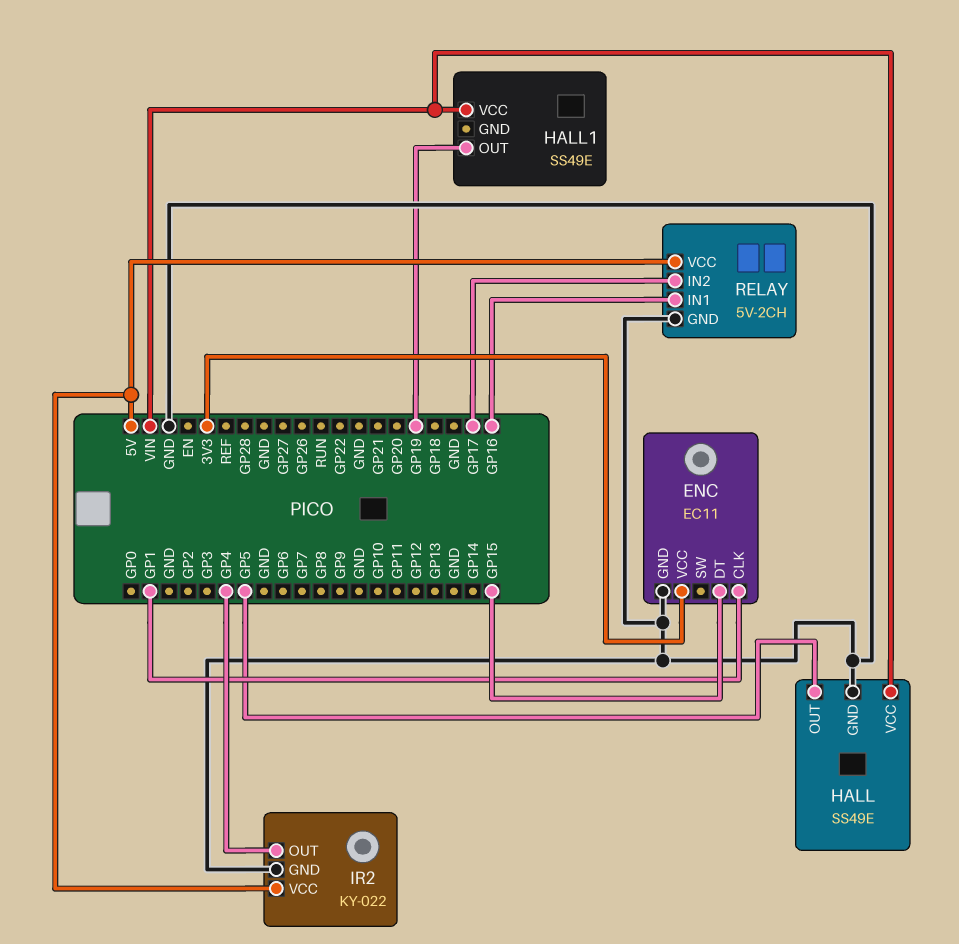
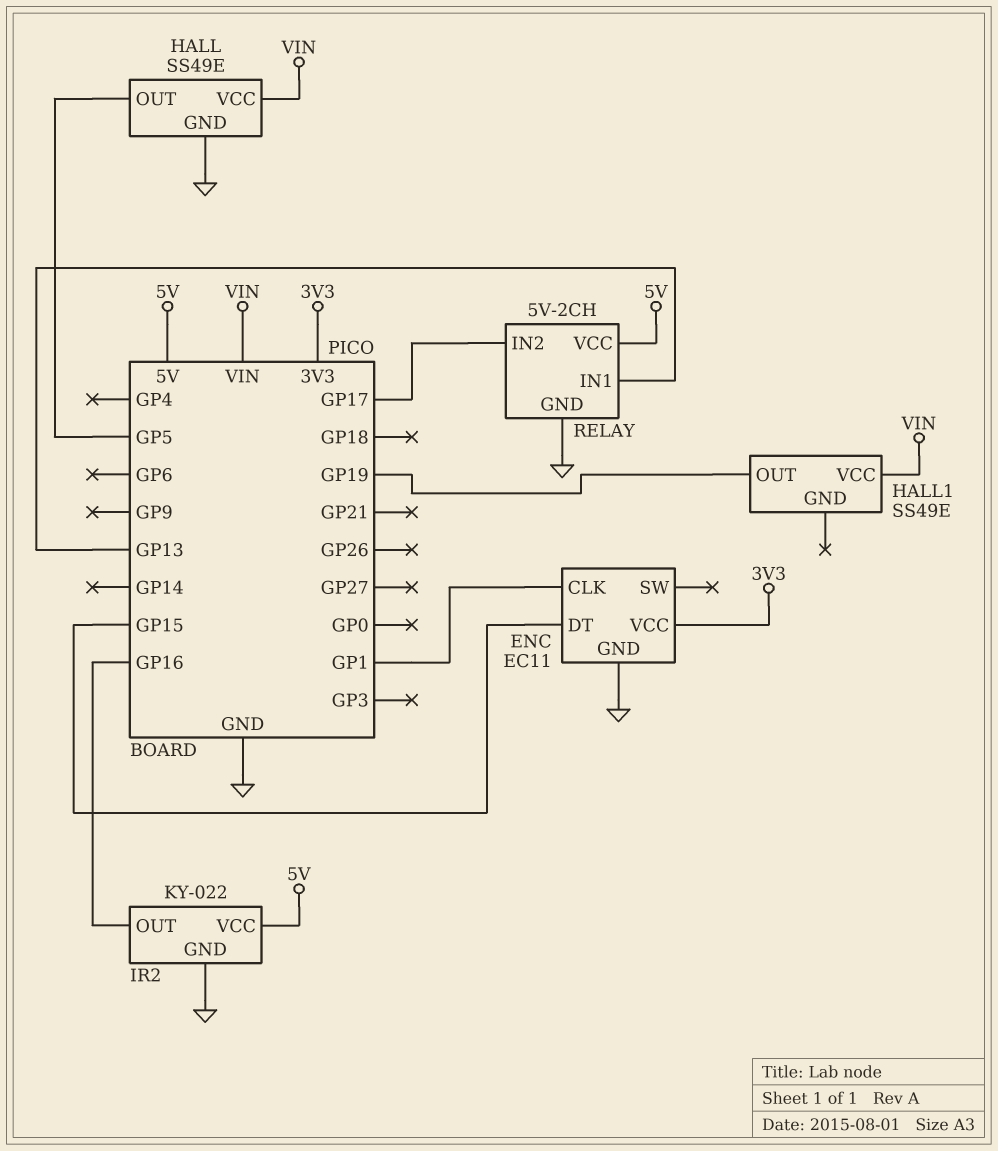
IR2 pin OUT: GP4 -> GP16
RELAY pin IN1: GP16 -> GP13

